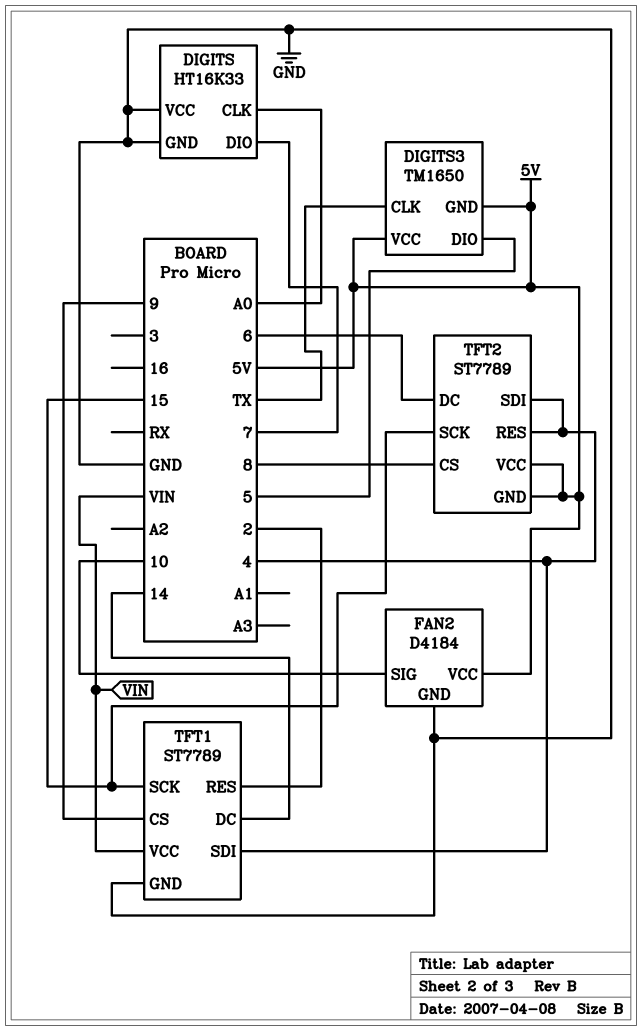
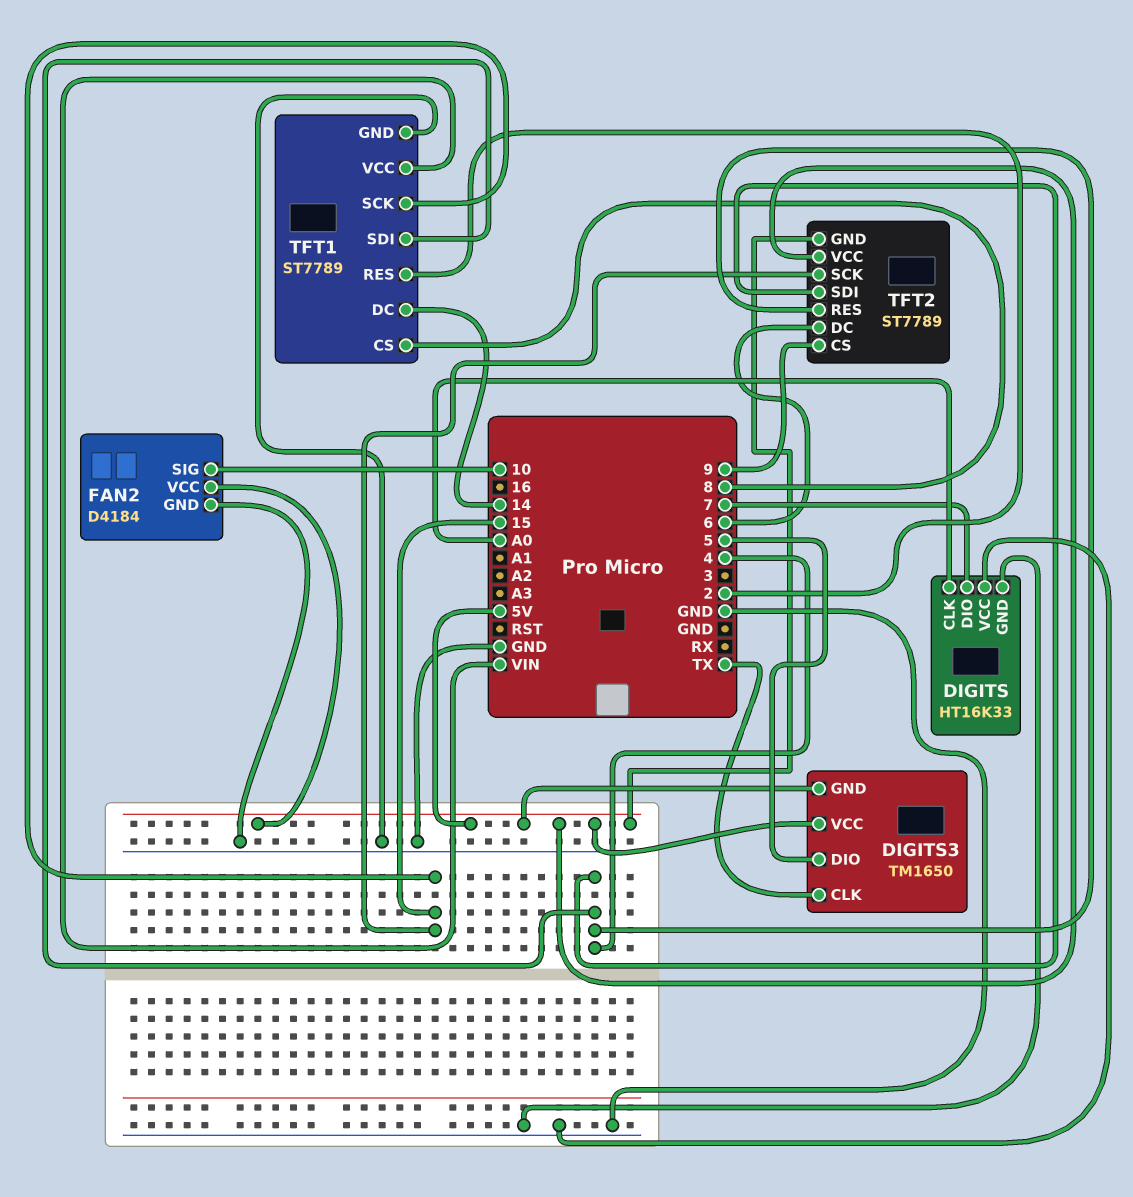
TFT1 pin CS: 9 -> 8
TFT2 pin CS: 8 -> 9

